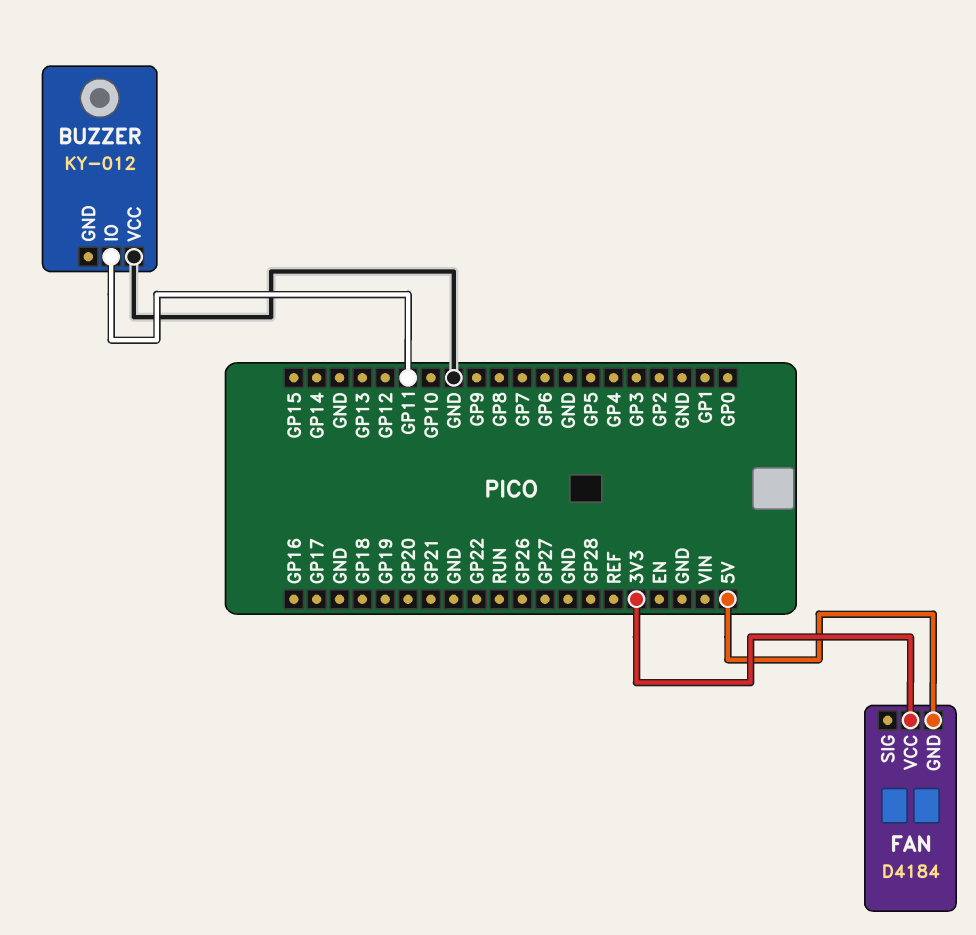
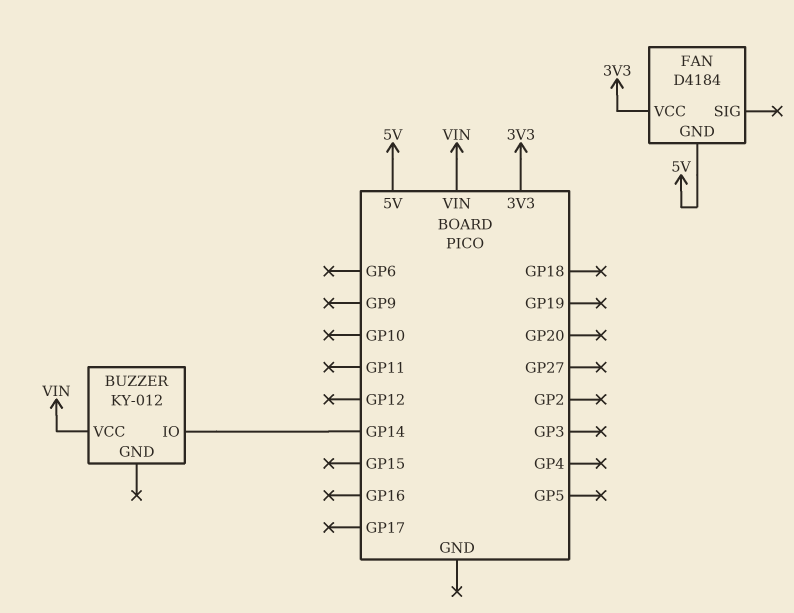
BUZZER pin IO: GP11 -> GP14
BUZZER pin VCC: GND -> VIN

